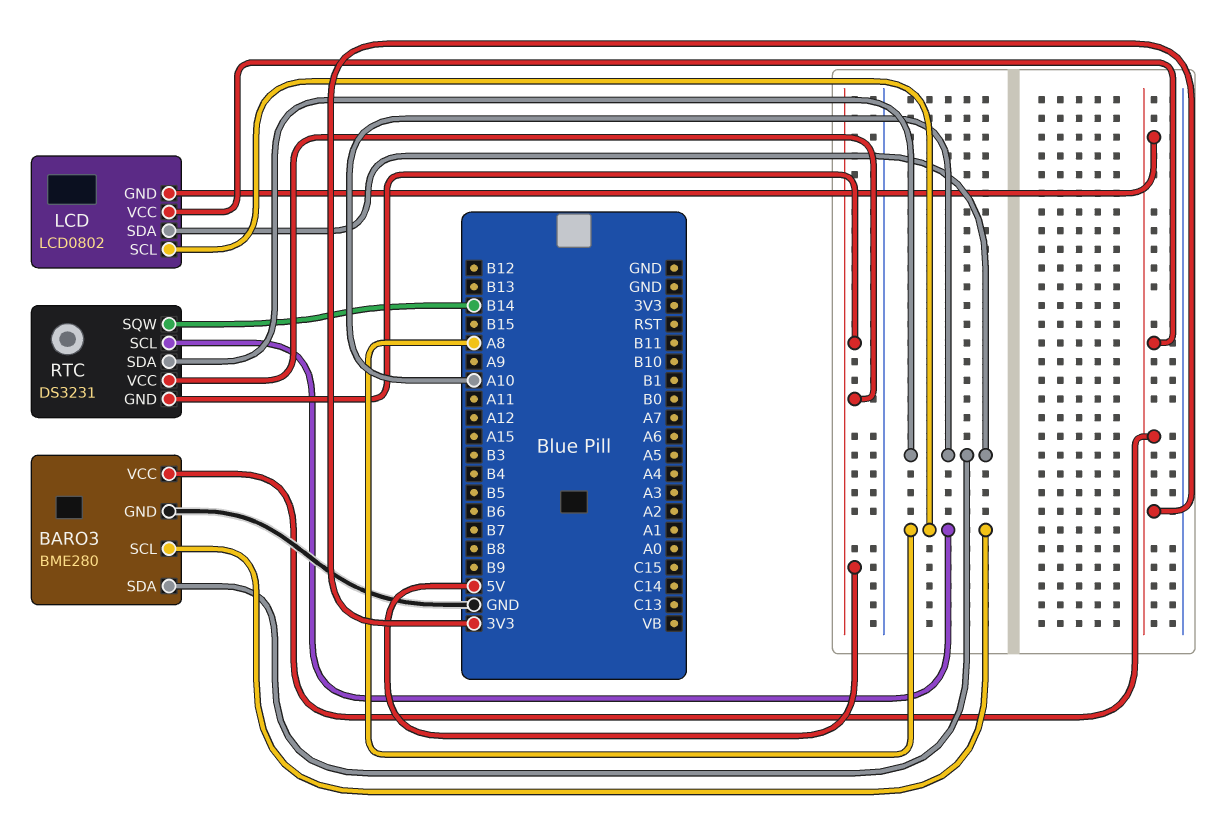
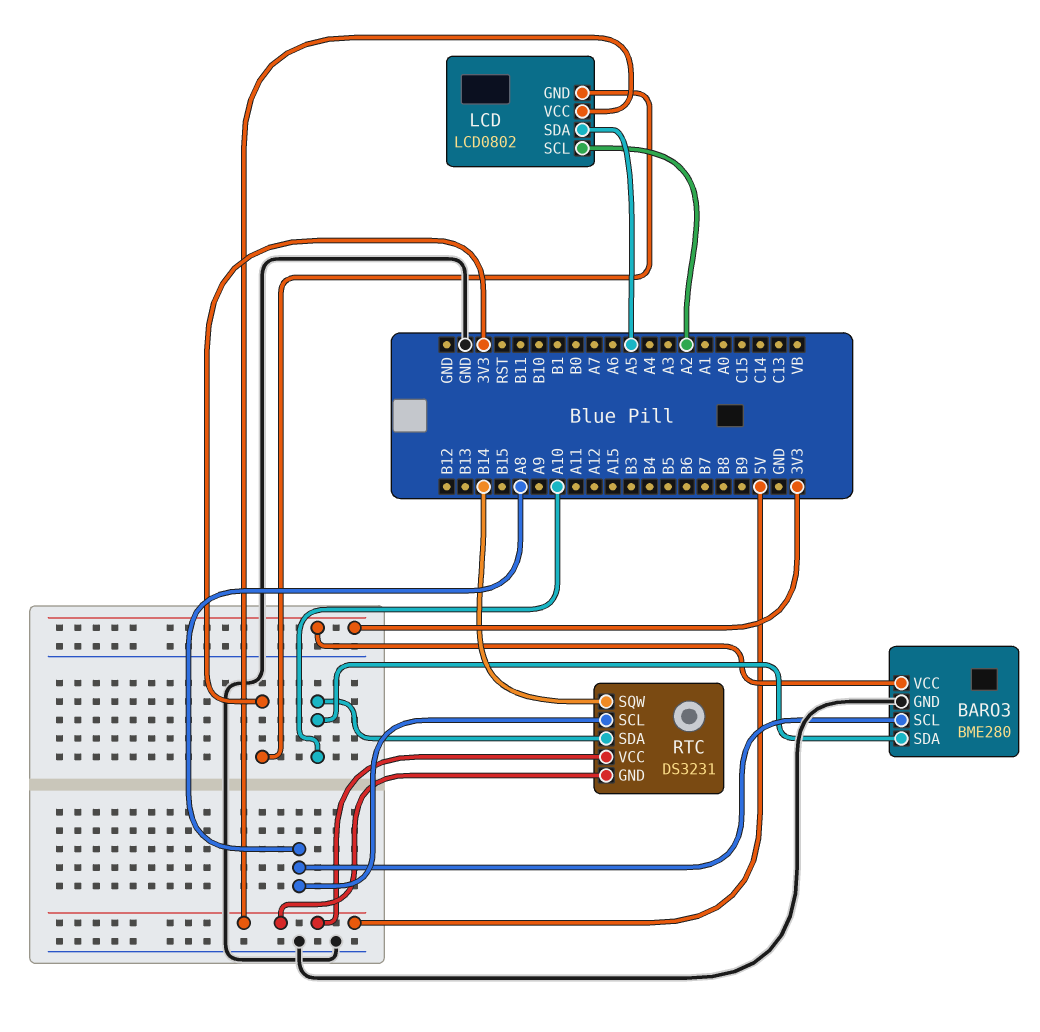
LCD pin SCL: A8 -> A2
LCD pin SDA: A10 -> A5
LCD pin VCC: 3V3 -> 5V

